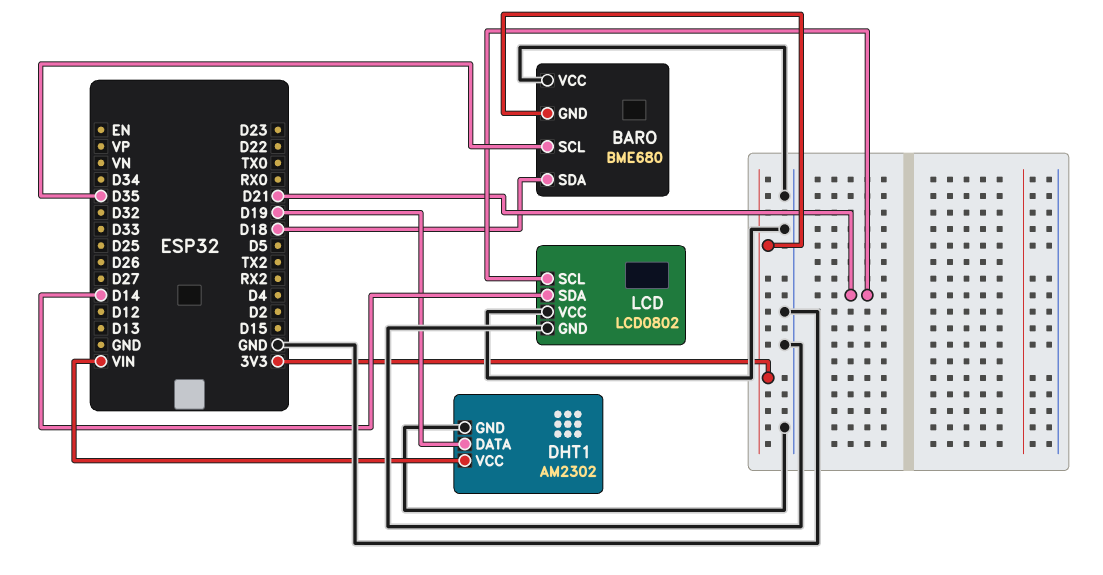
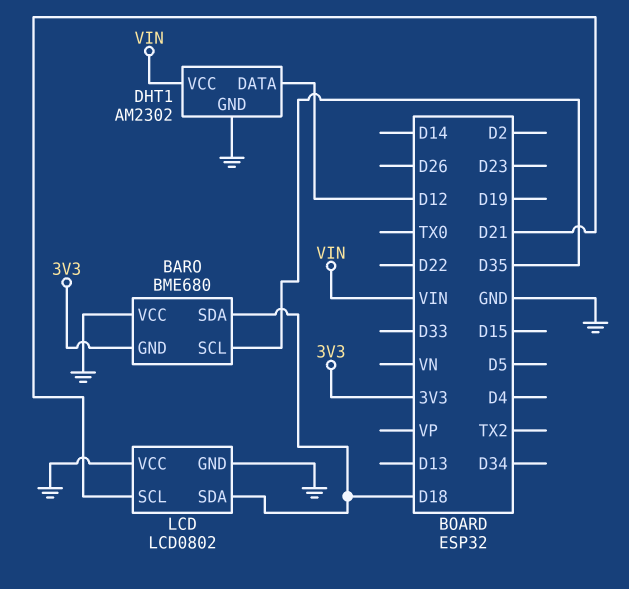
DHT1 pin DATA: D19 -> D12
LCD pin SDA: D14 -> D18

